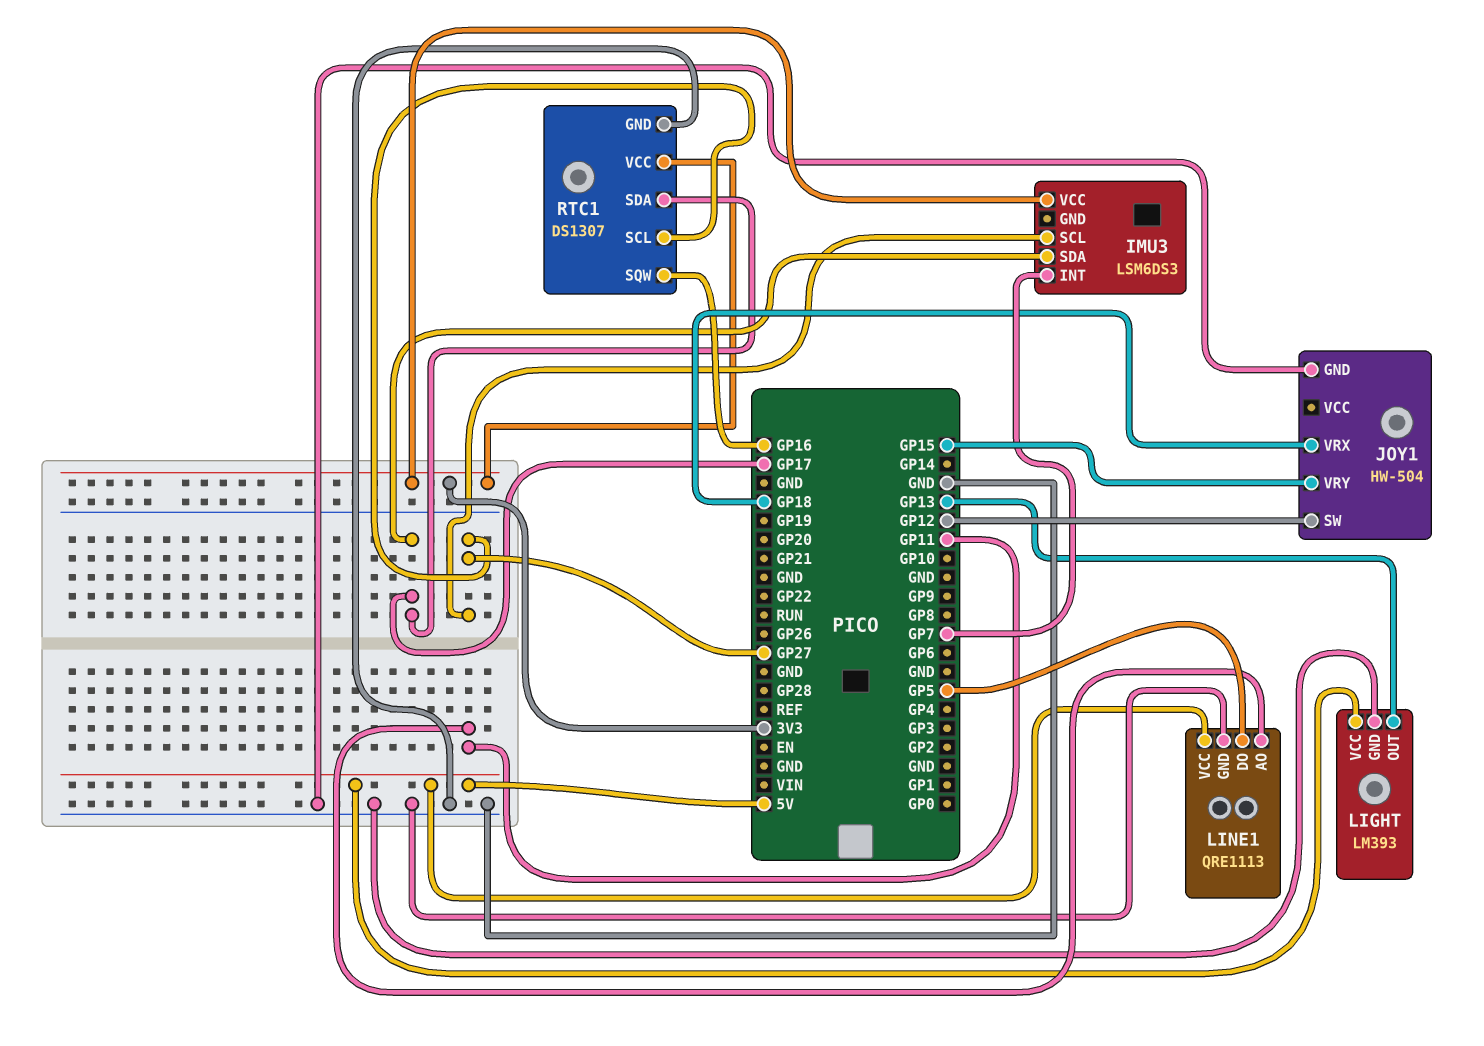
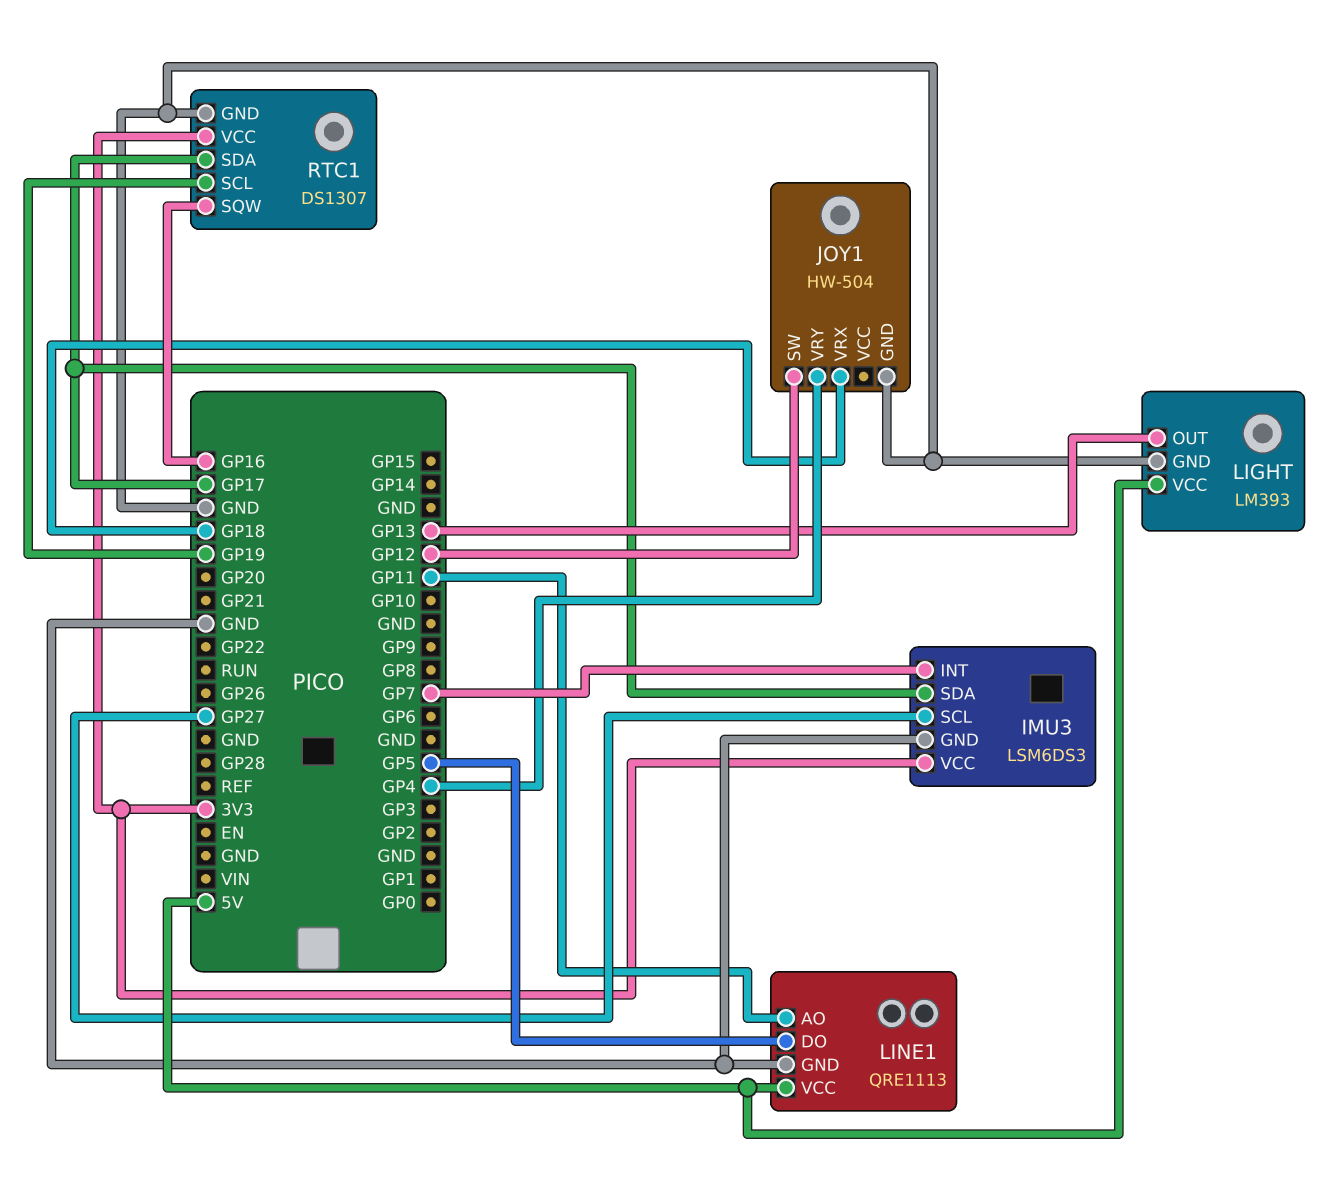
IMU3 pin GND: none -> GND
JOY1 pin VRY: GP15 -> GP4
RTC1 pin SCL: GP27 -> GP19

